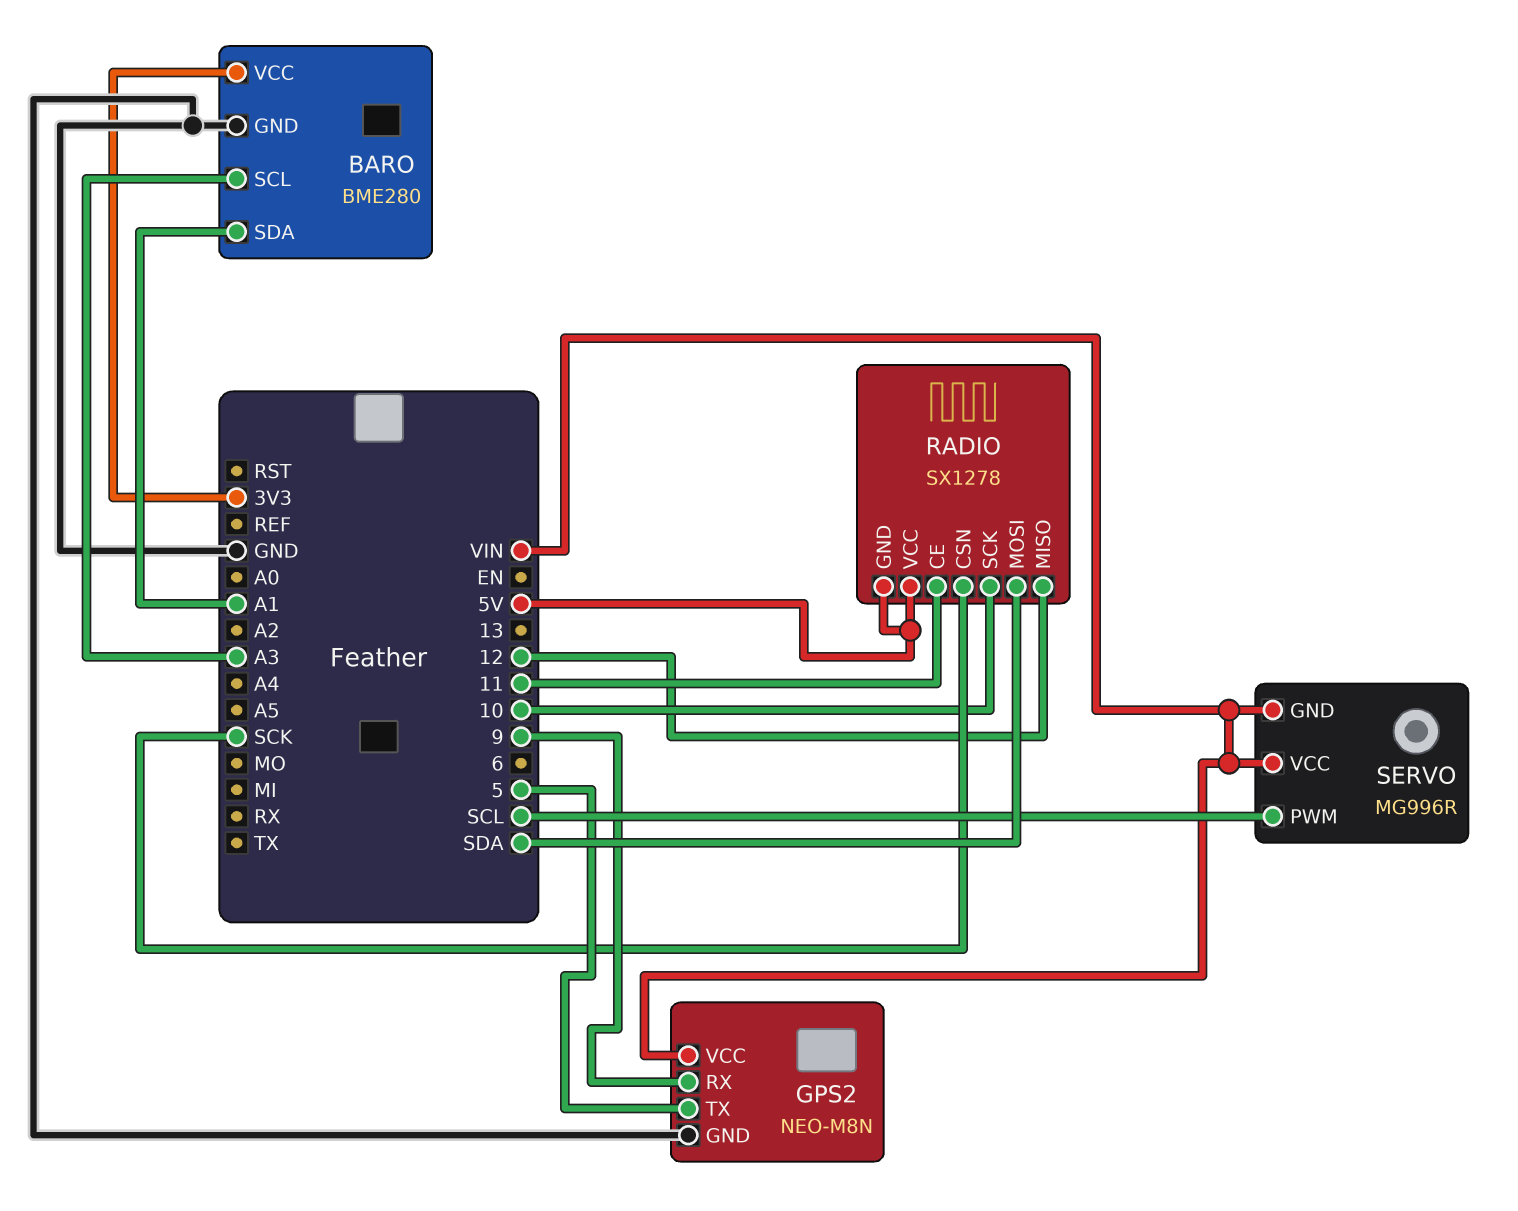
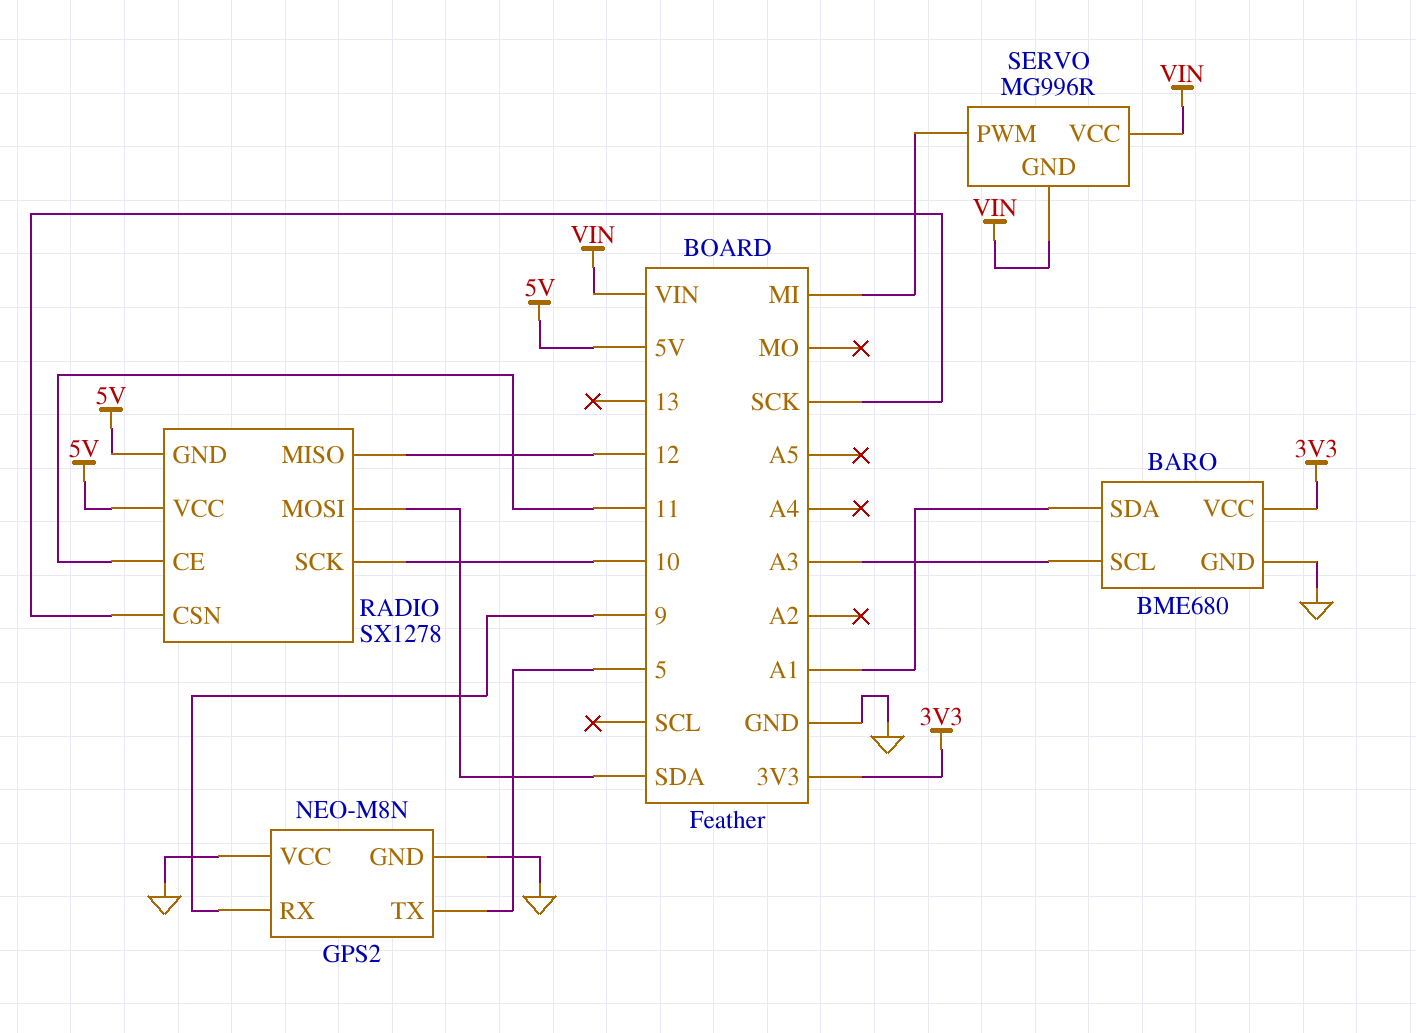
BARO: BME280 -> BME680
GPS2 pin VCC: VIN -> GND
SERVO pin PWM: SCL -> MI

